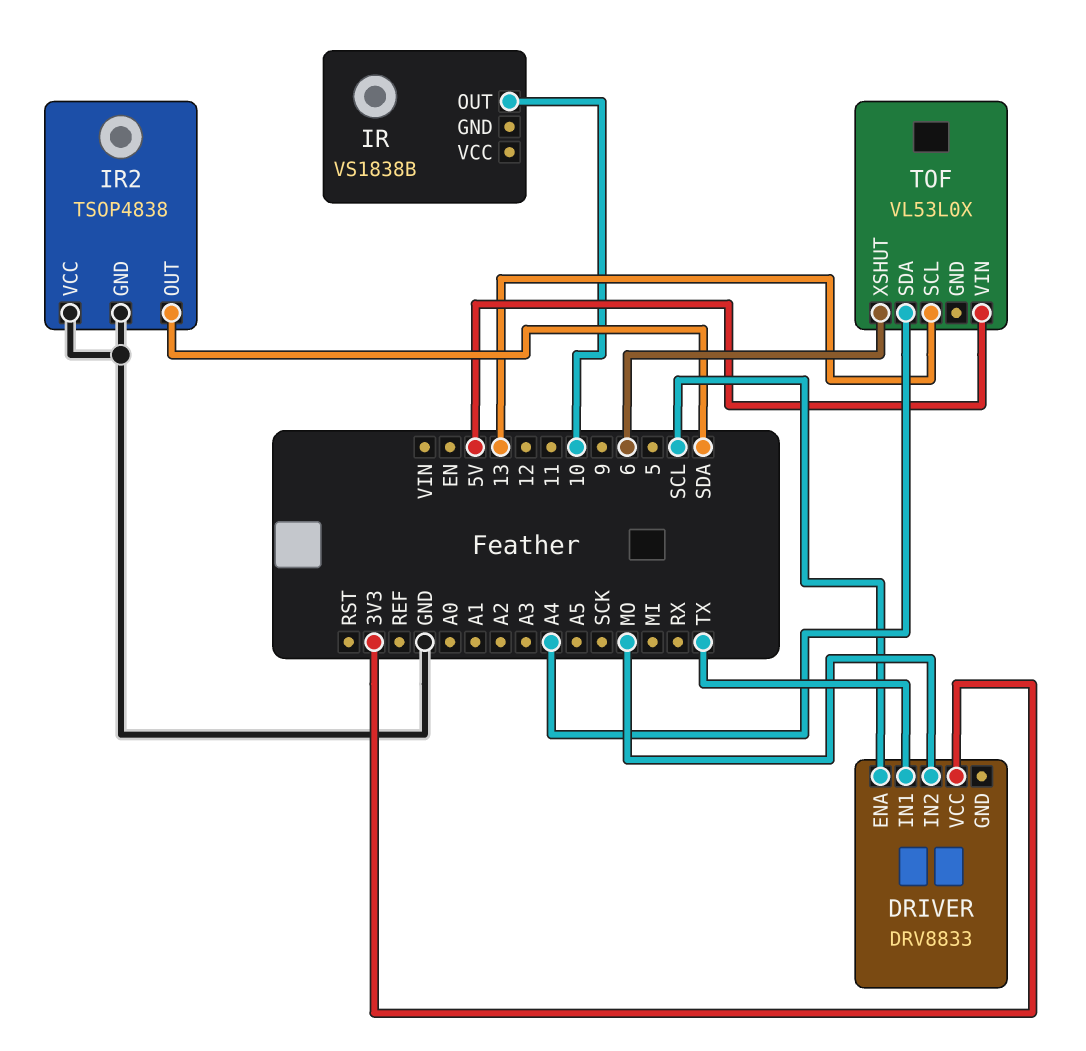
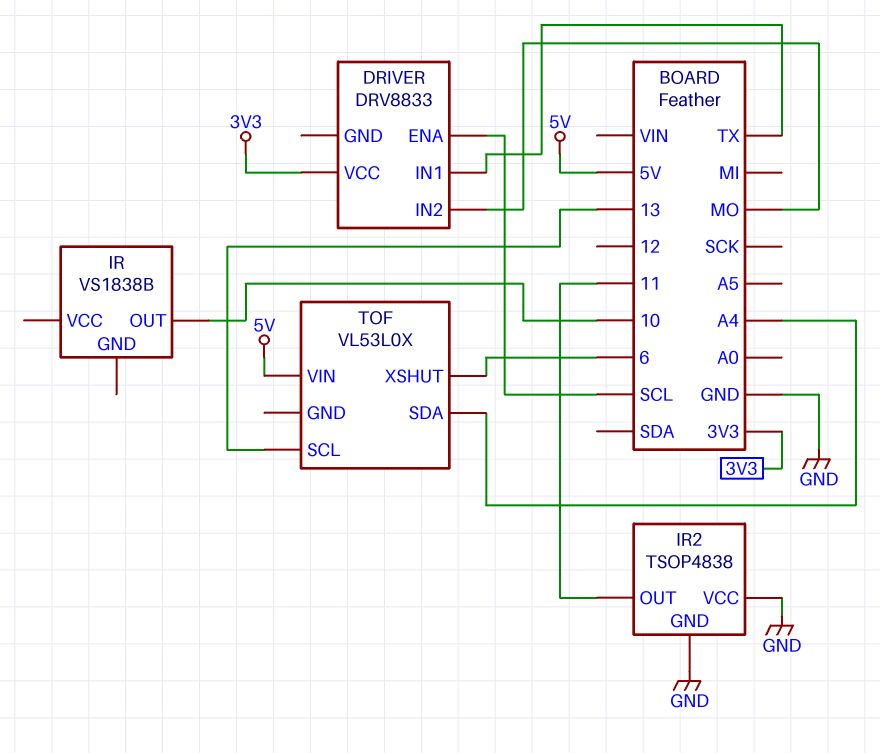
IR2 pin OUT: SDA -> 11

